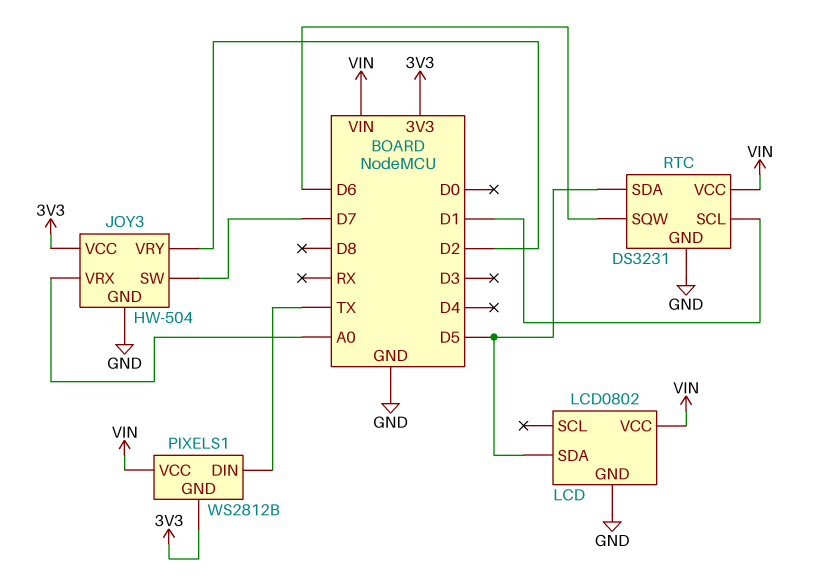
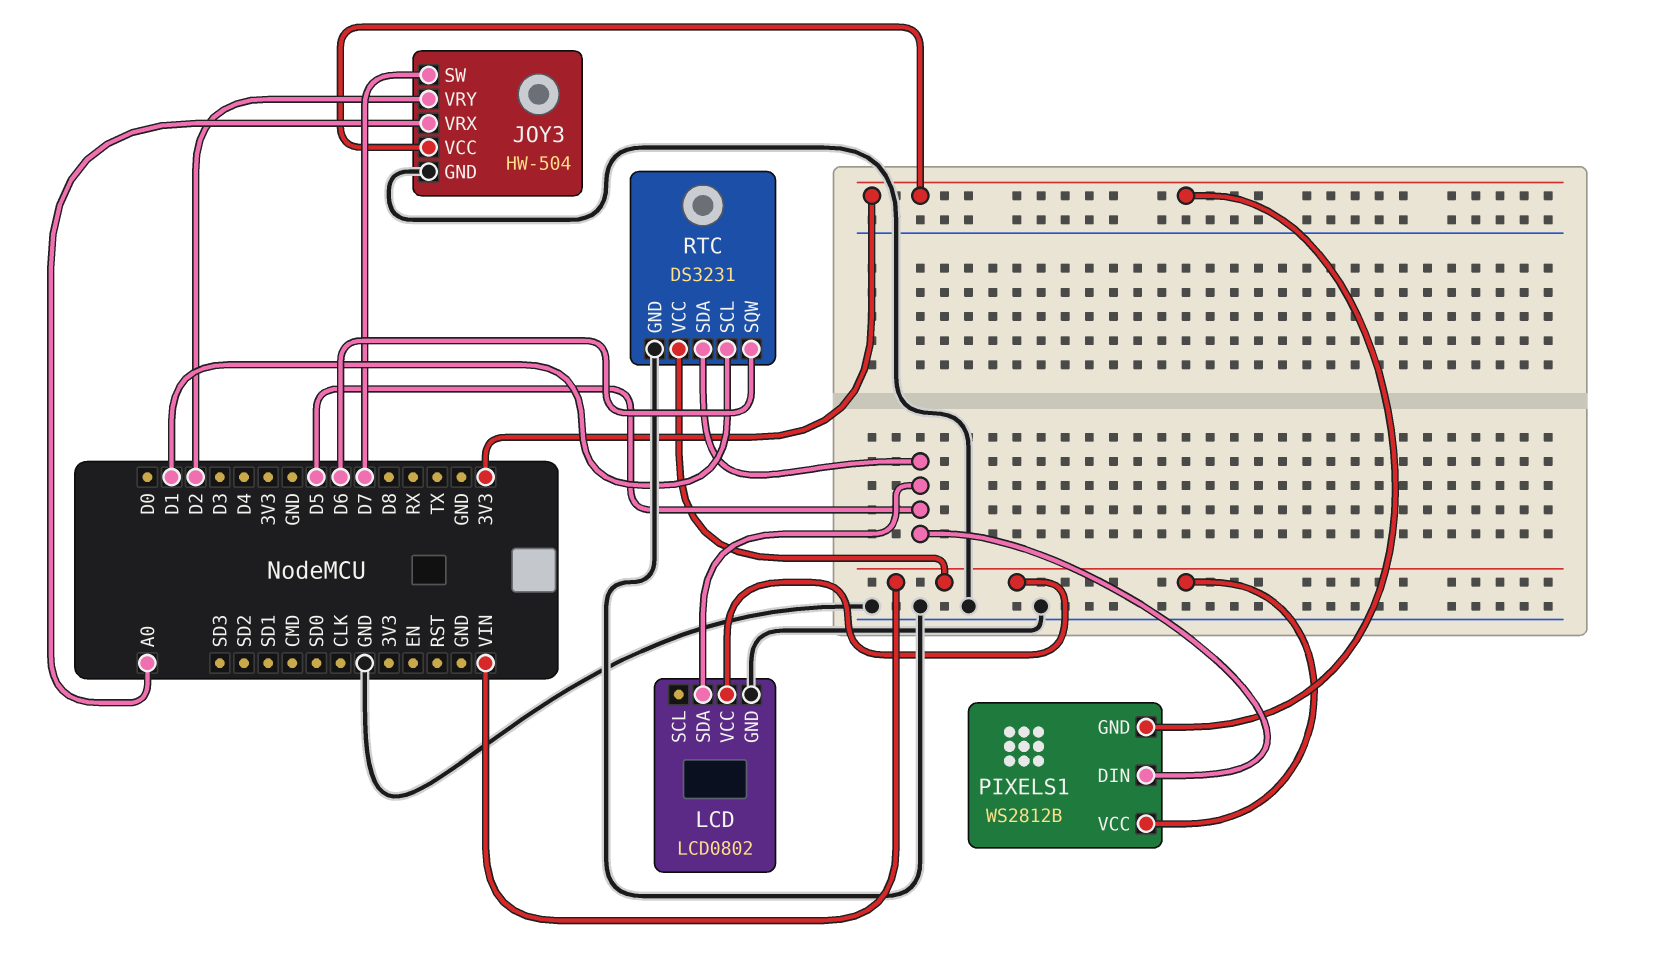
PIXELS1 pin DIN: TX -> D5

